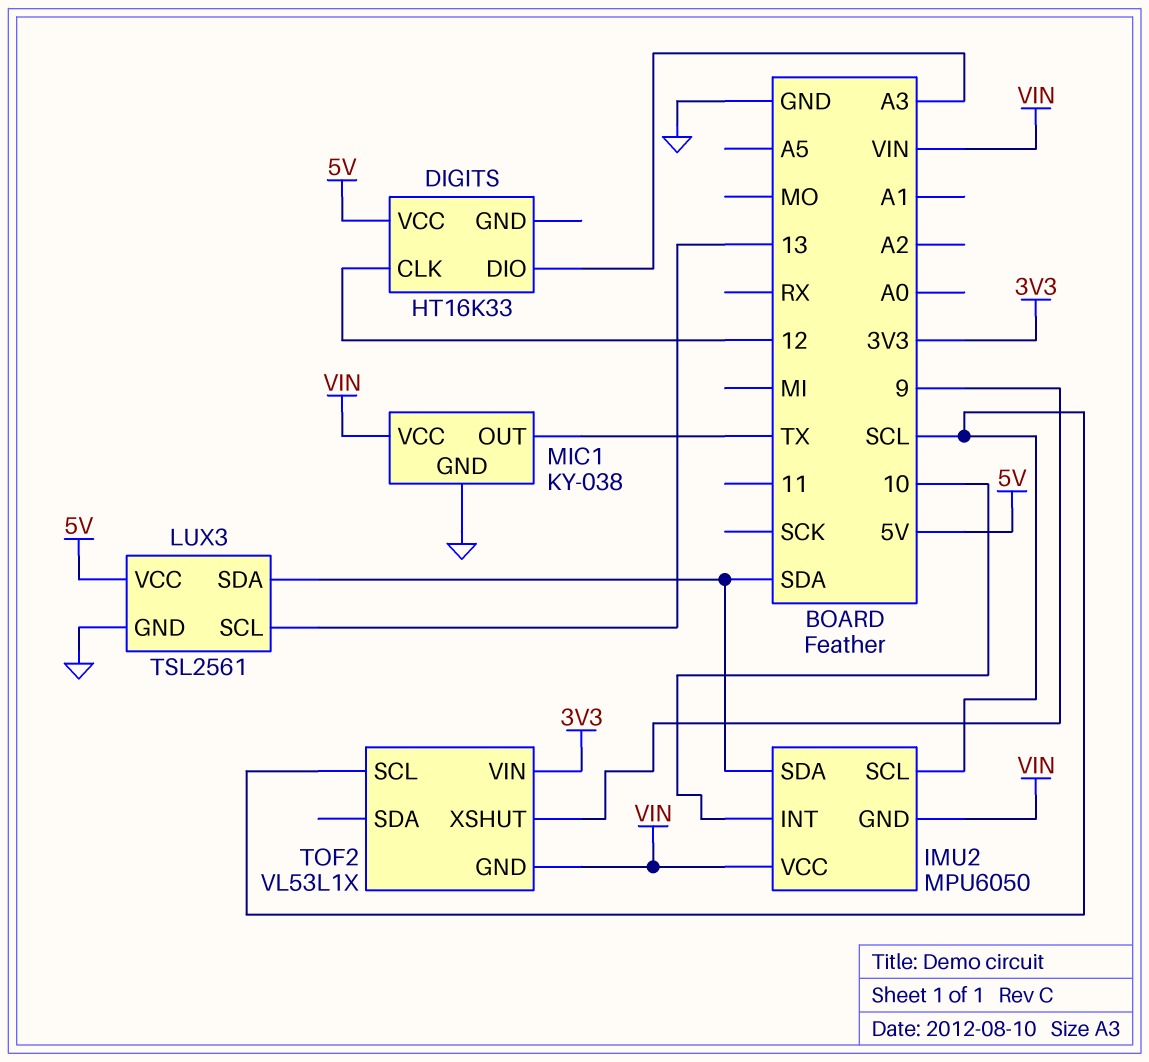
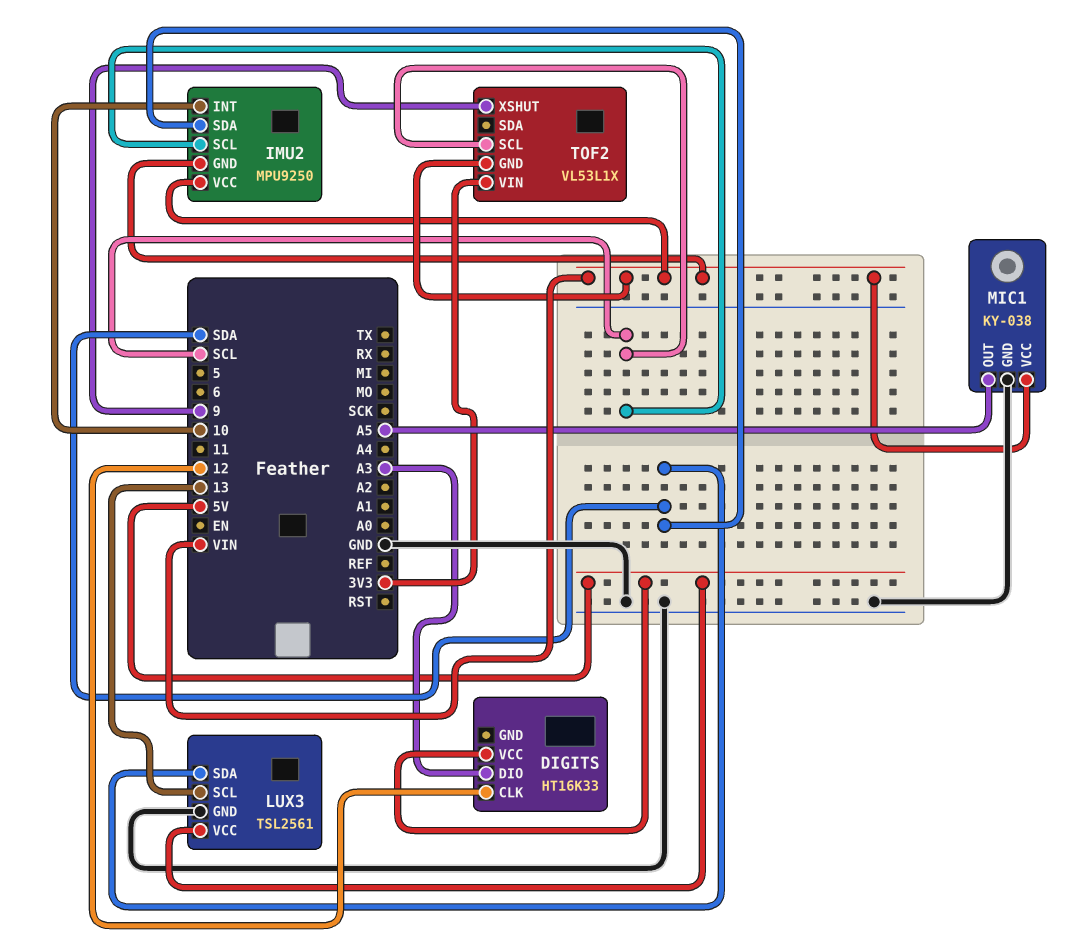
IMU2: MPU6050 -> MPU9250
MIC1 pin OUT: TX -> A5

